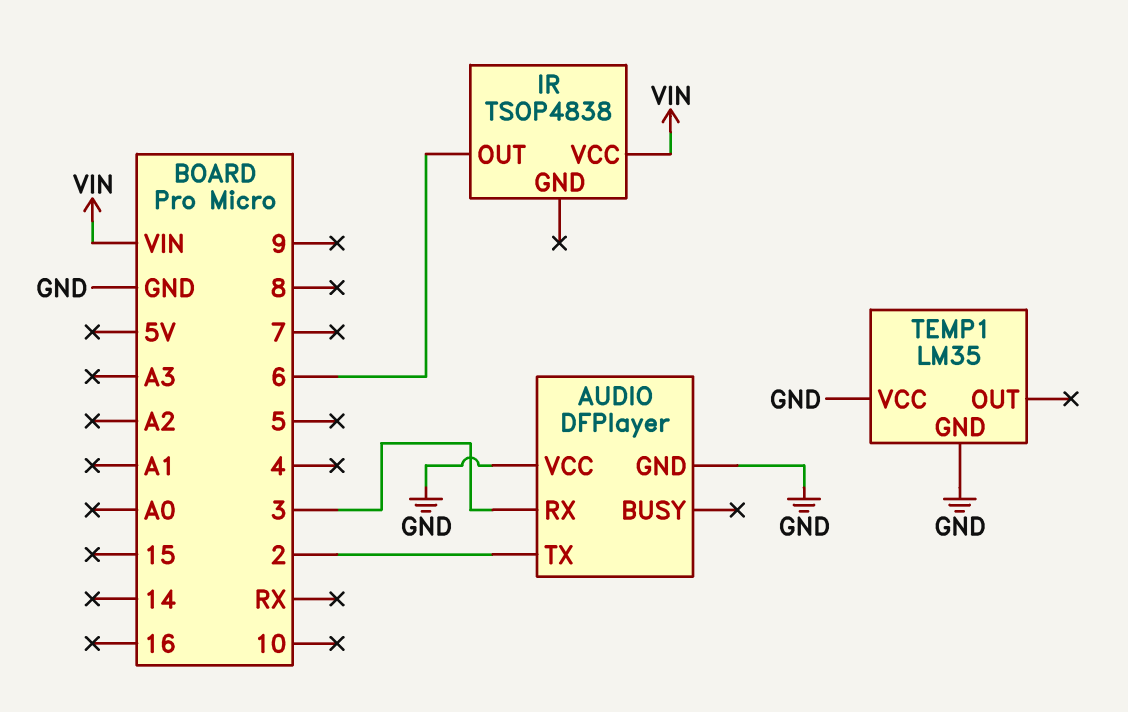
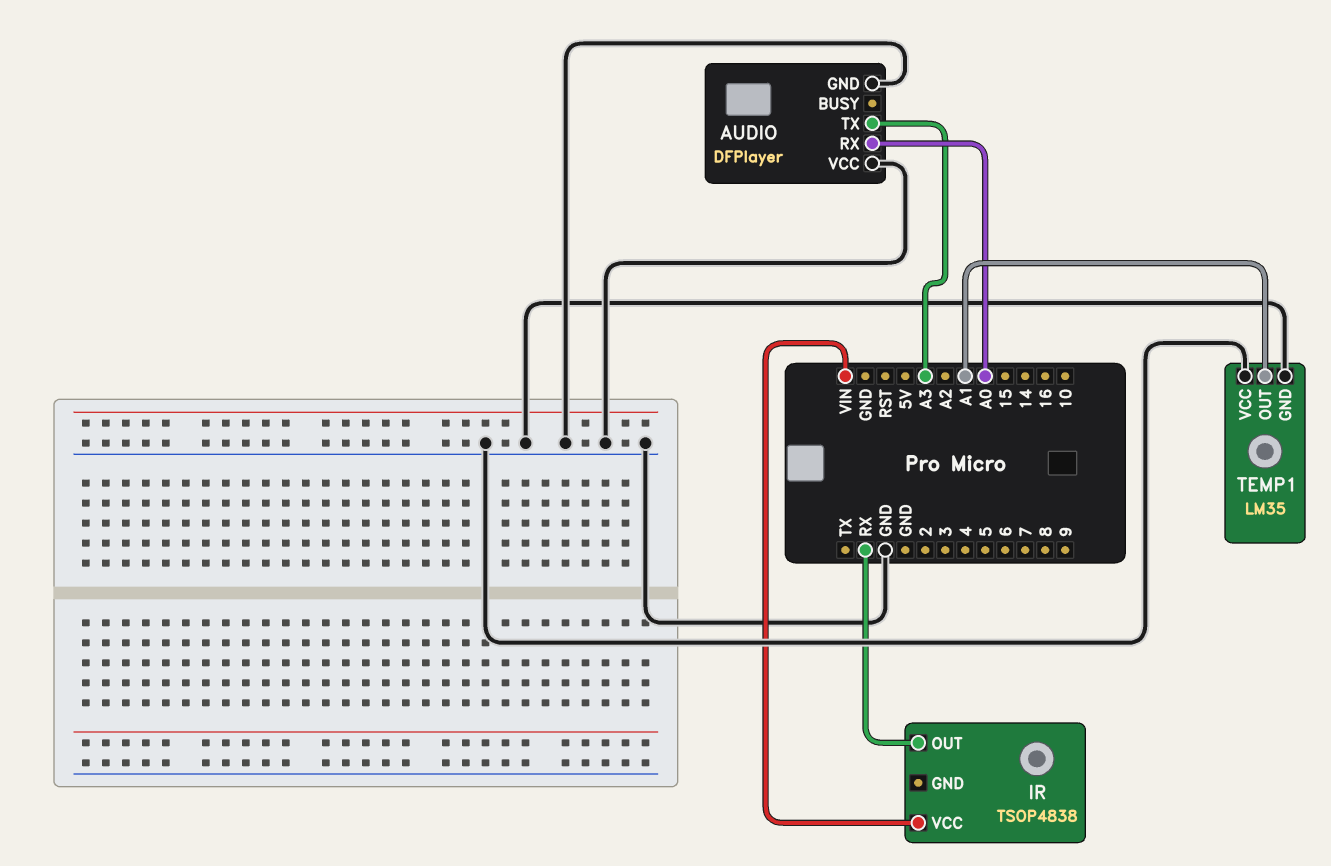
AUDIO pin RX: 3 -> A0
AUDIO pin TX: 2 -> A3
IR pin OUT: 6 -> RX
TEMP1 pin OUT: none -> A1

